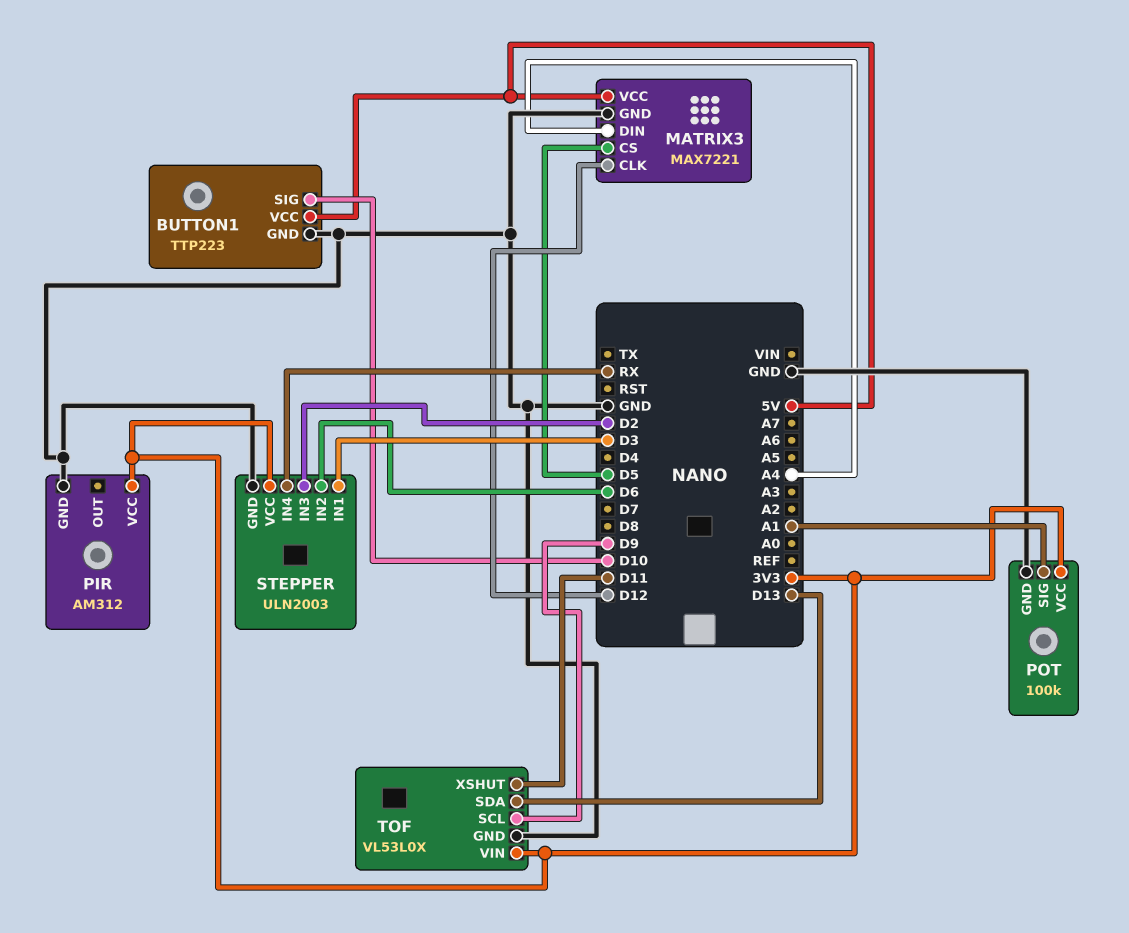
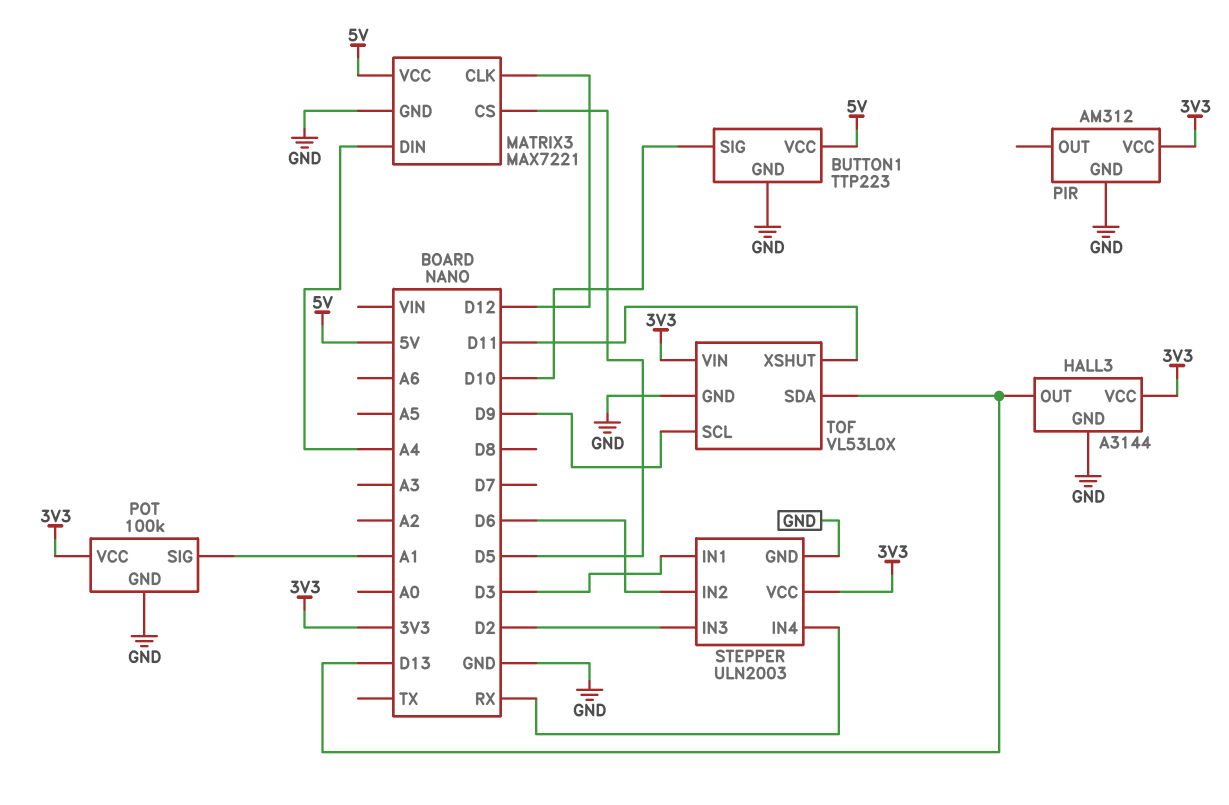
HALL3: none -> A3144
HALL3 pin GND: none -> GND
HALL3 pin OUT: none -> D13
HALL3 pin VCC: none -> 3V3

